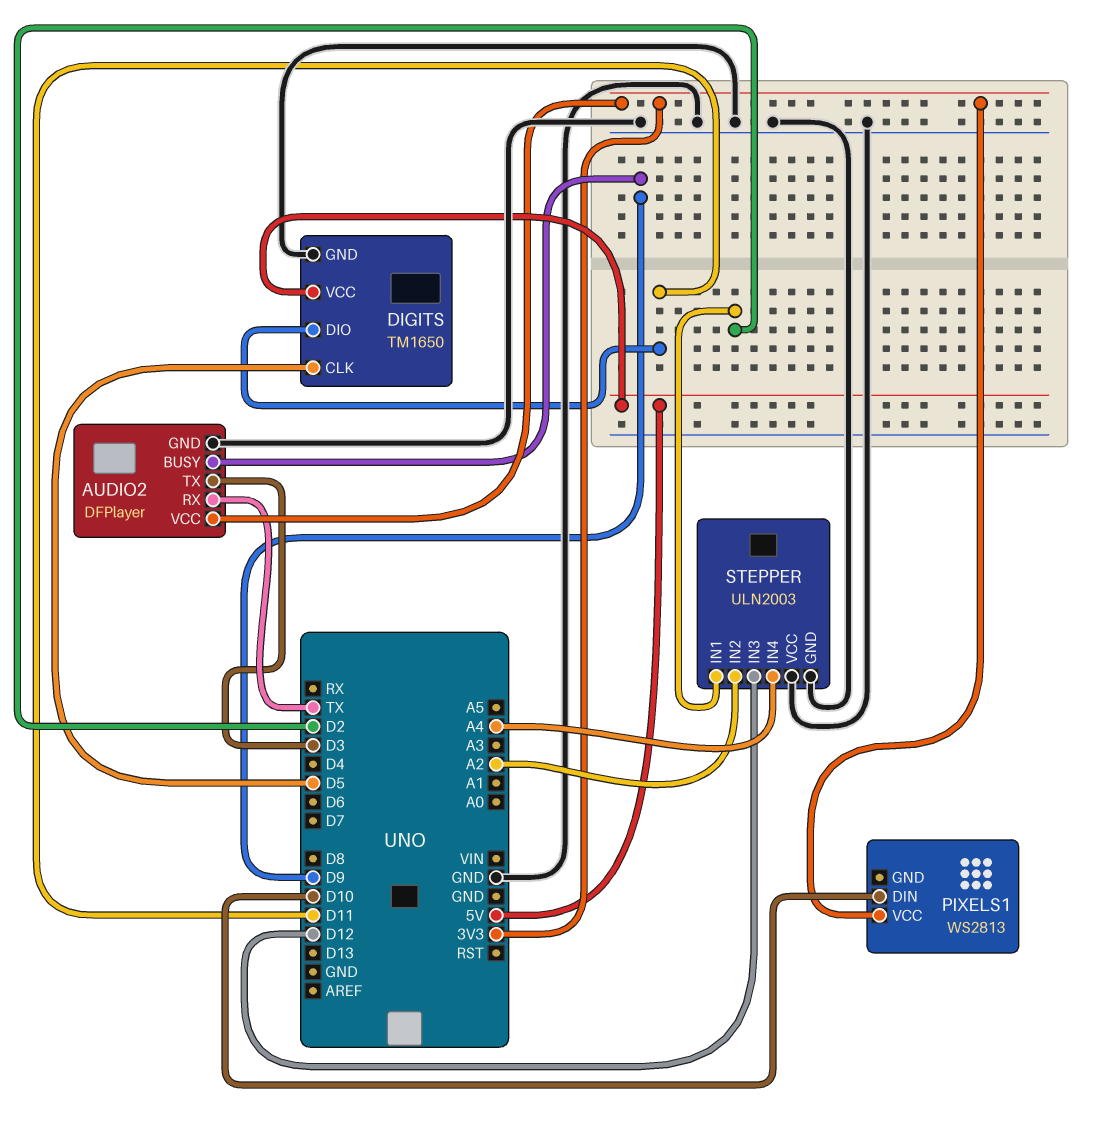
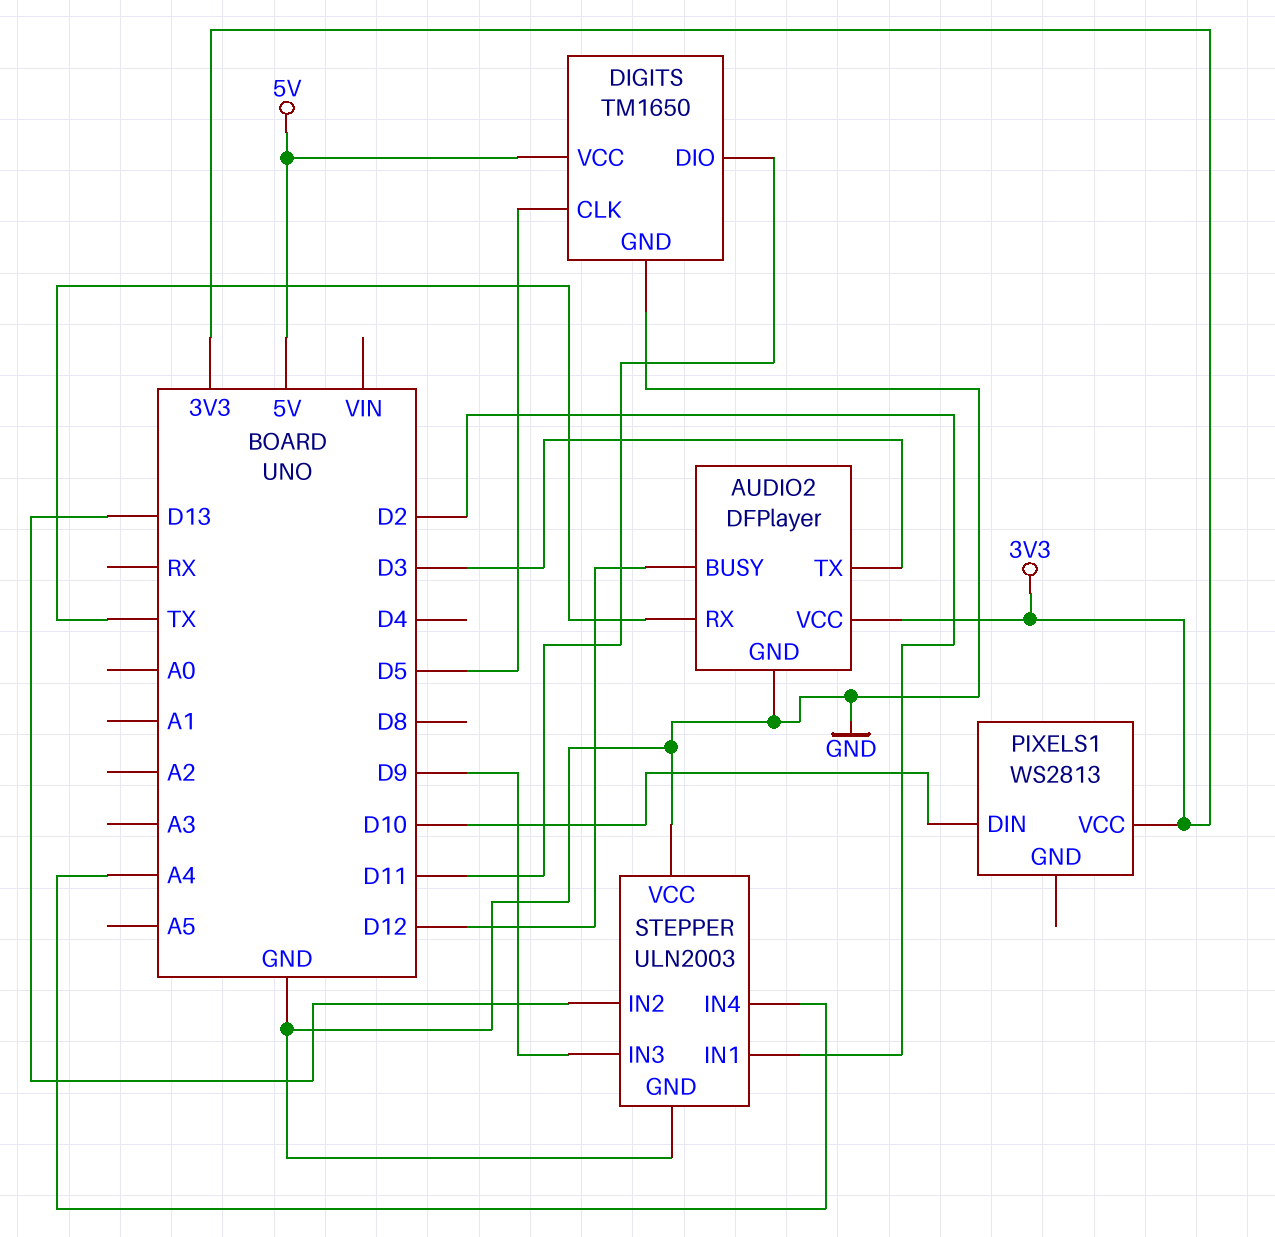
AUDIO2 pin BUSY: D9 -> D12
STEPPER pin IN2: A2 -> D13
STEPPER pin IN3: D12 -> D9

